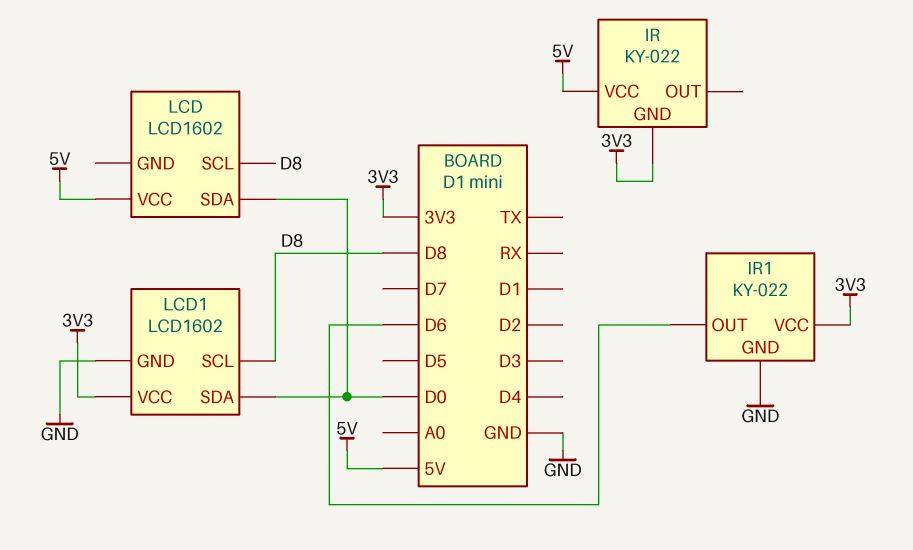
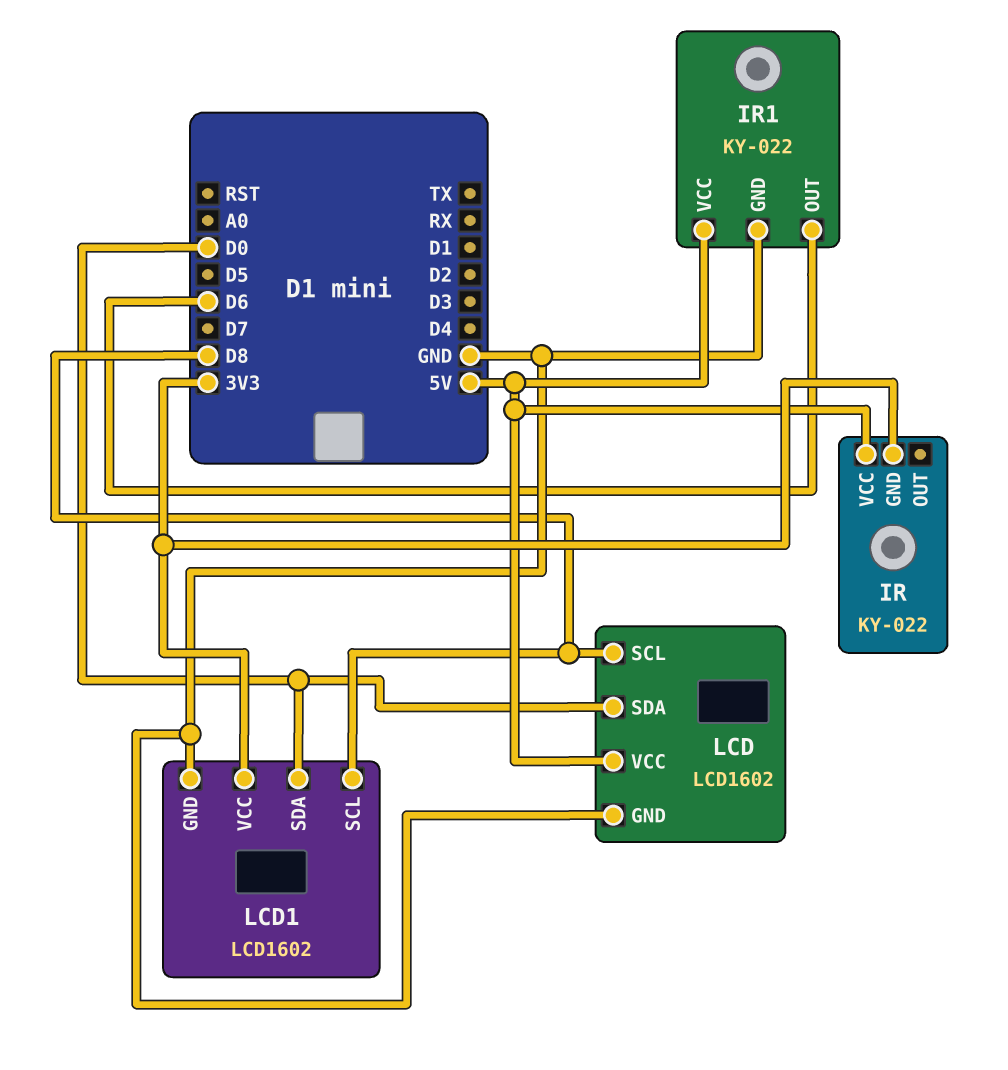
IR1 pin VCC: 3V3 -> 5V
LCD pin GND: none -> GND

